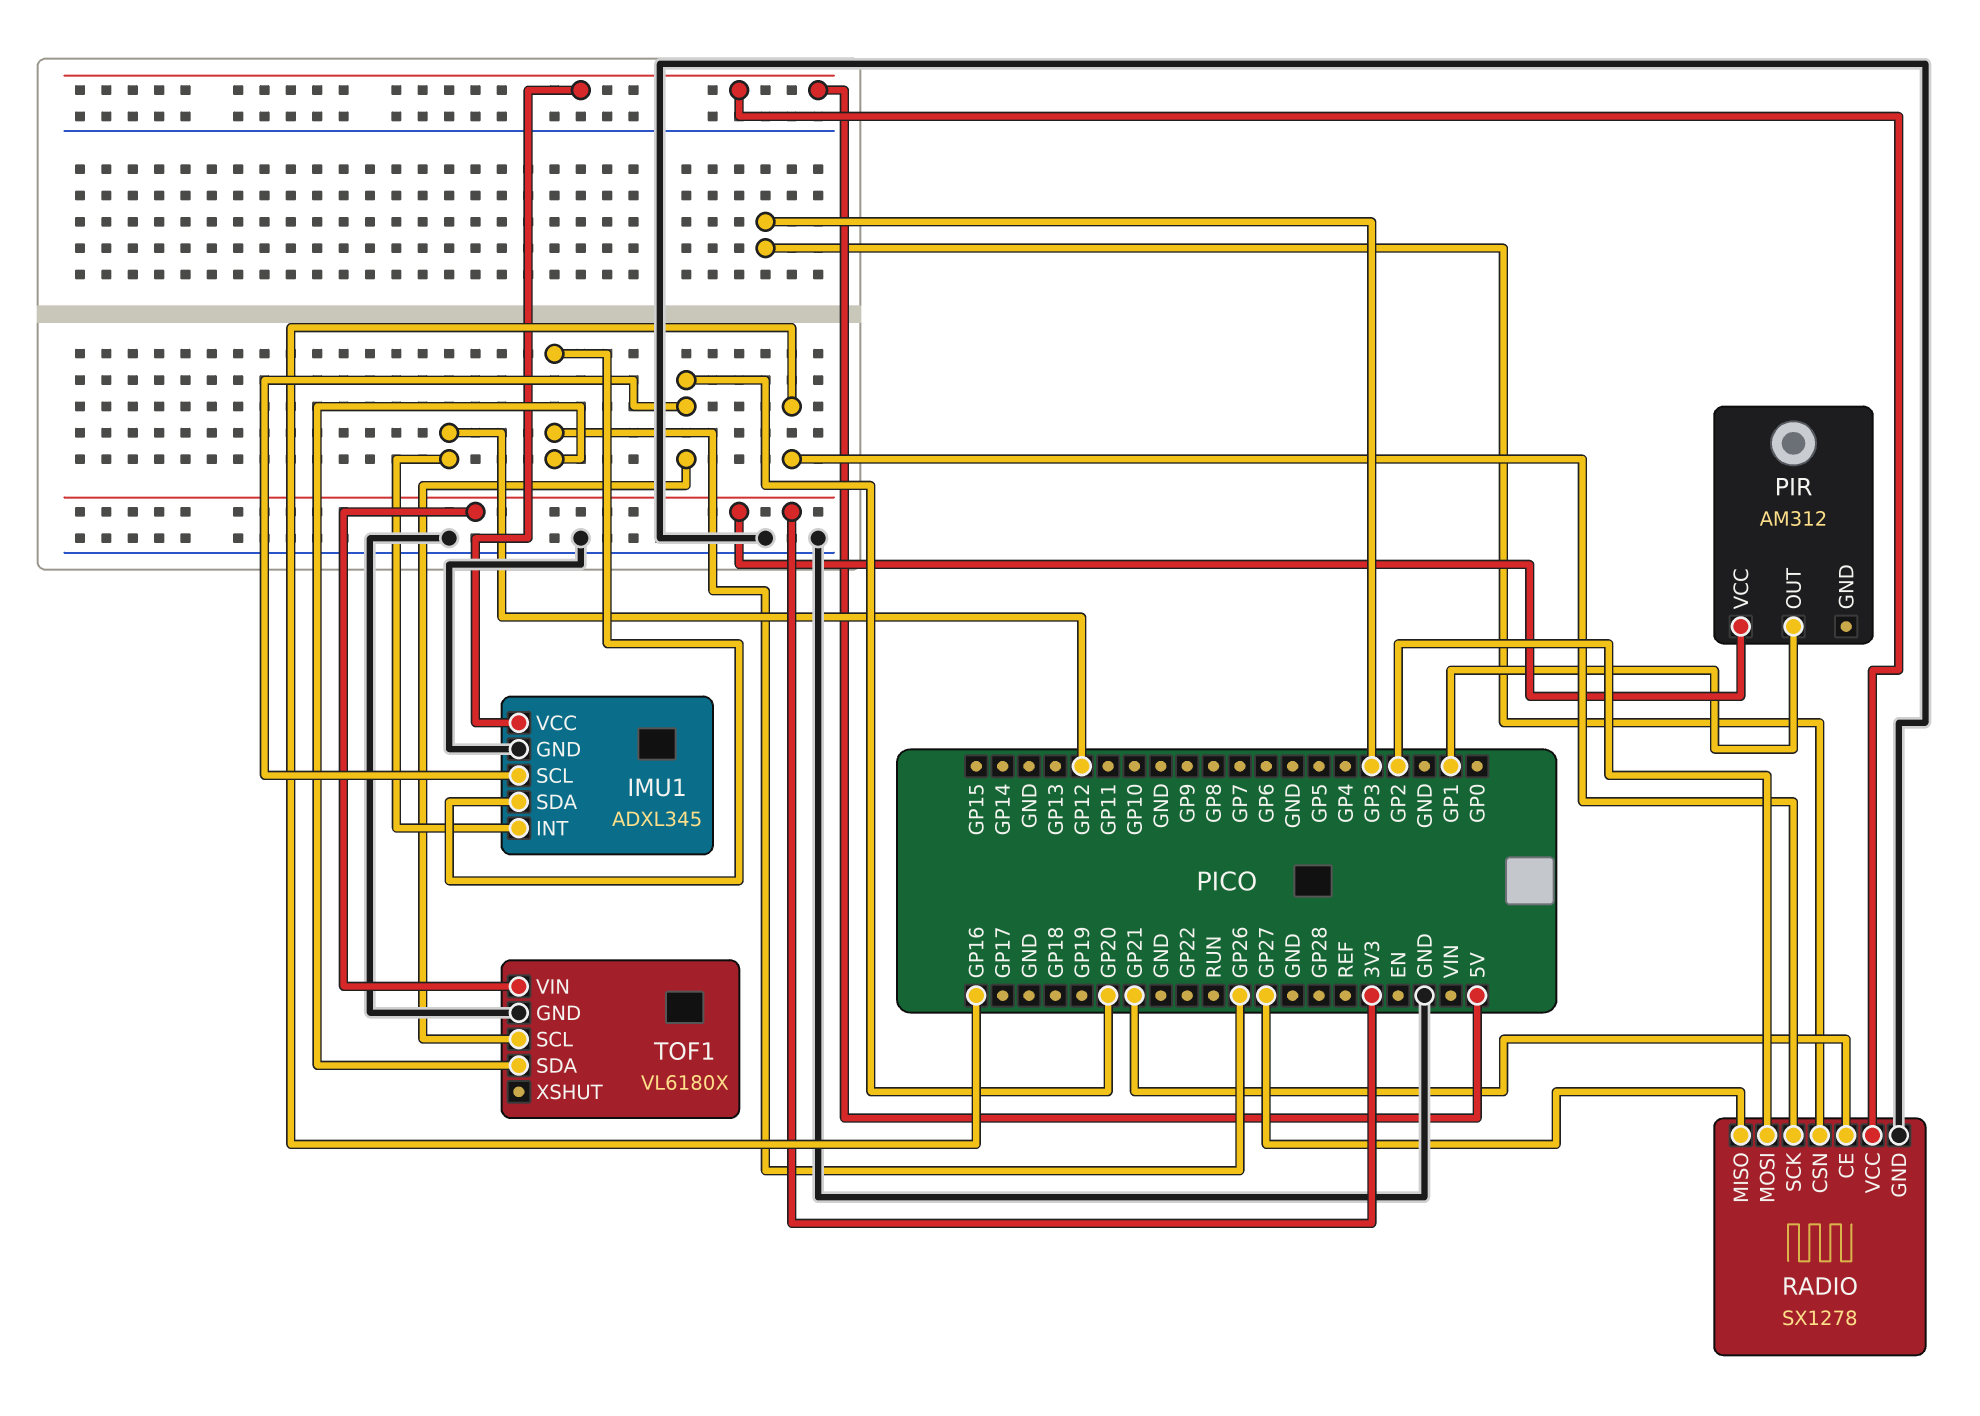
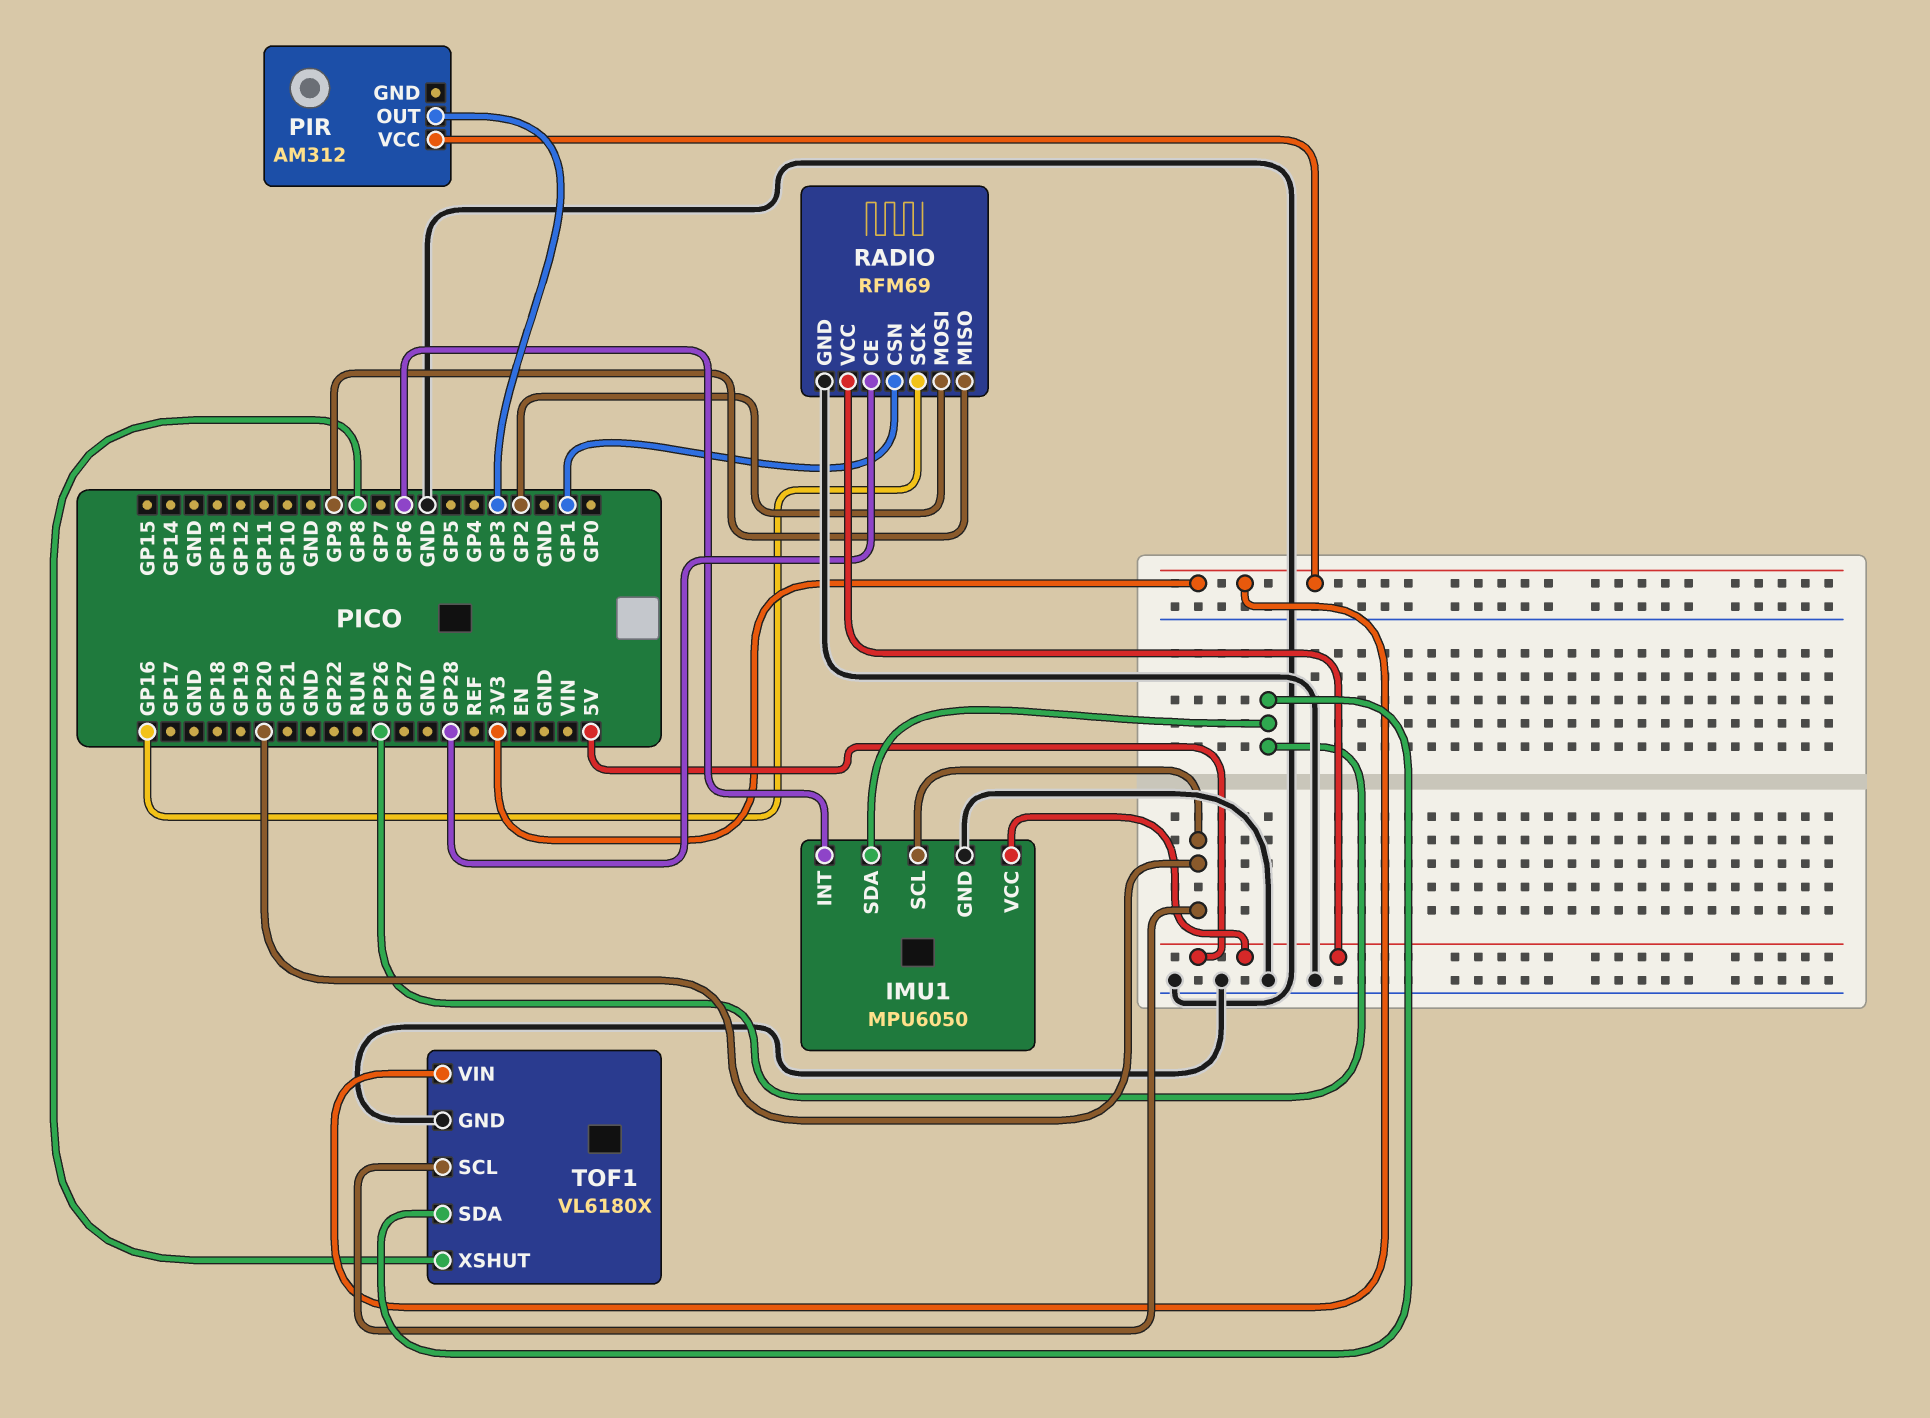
IMU1: ADXL345 -> MPU6050
IMU1 pin INT: GP12 -> GP6
PIR pin OUT: GP1 -> GP3
RADIO: SX1278 -> RFM69
RADIO pin CE: GP21 -> GP28
RADIO pin CSN: GP3 -> GP1
RADIO pin MISO: GP27 -> GP9
TOF1 pin XSHUT: none -> GP8

